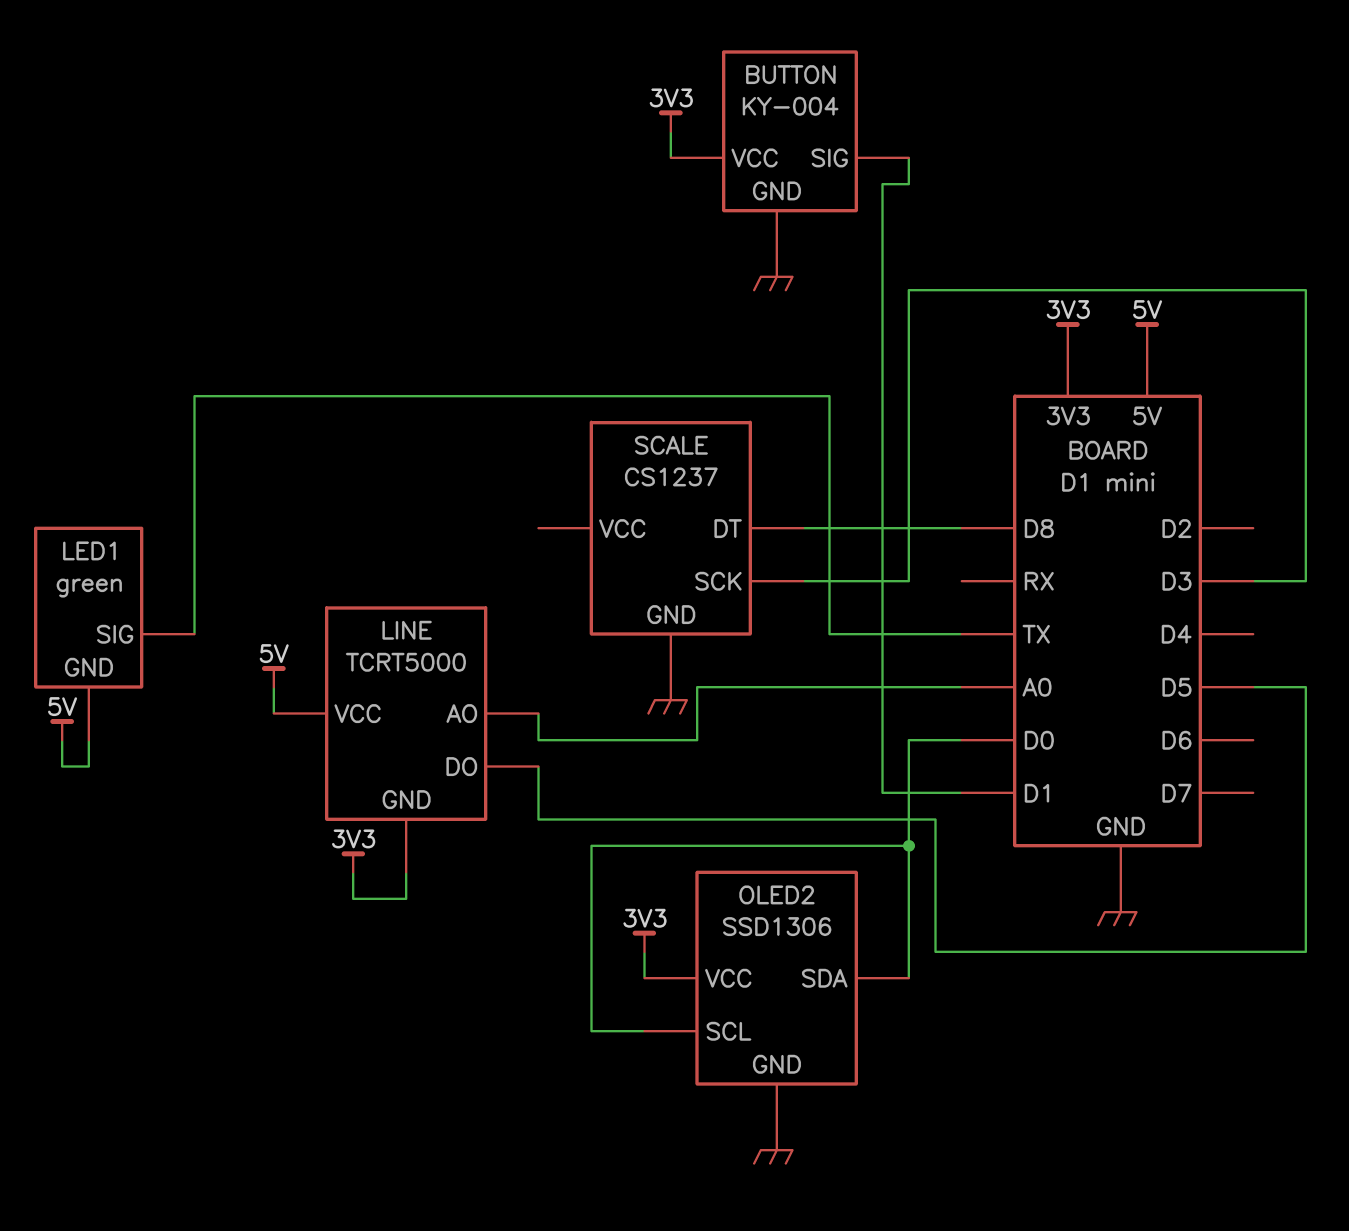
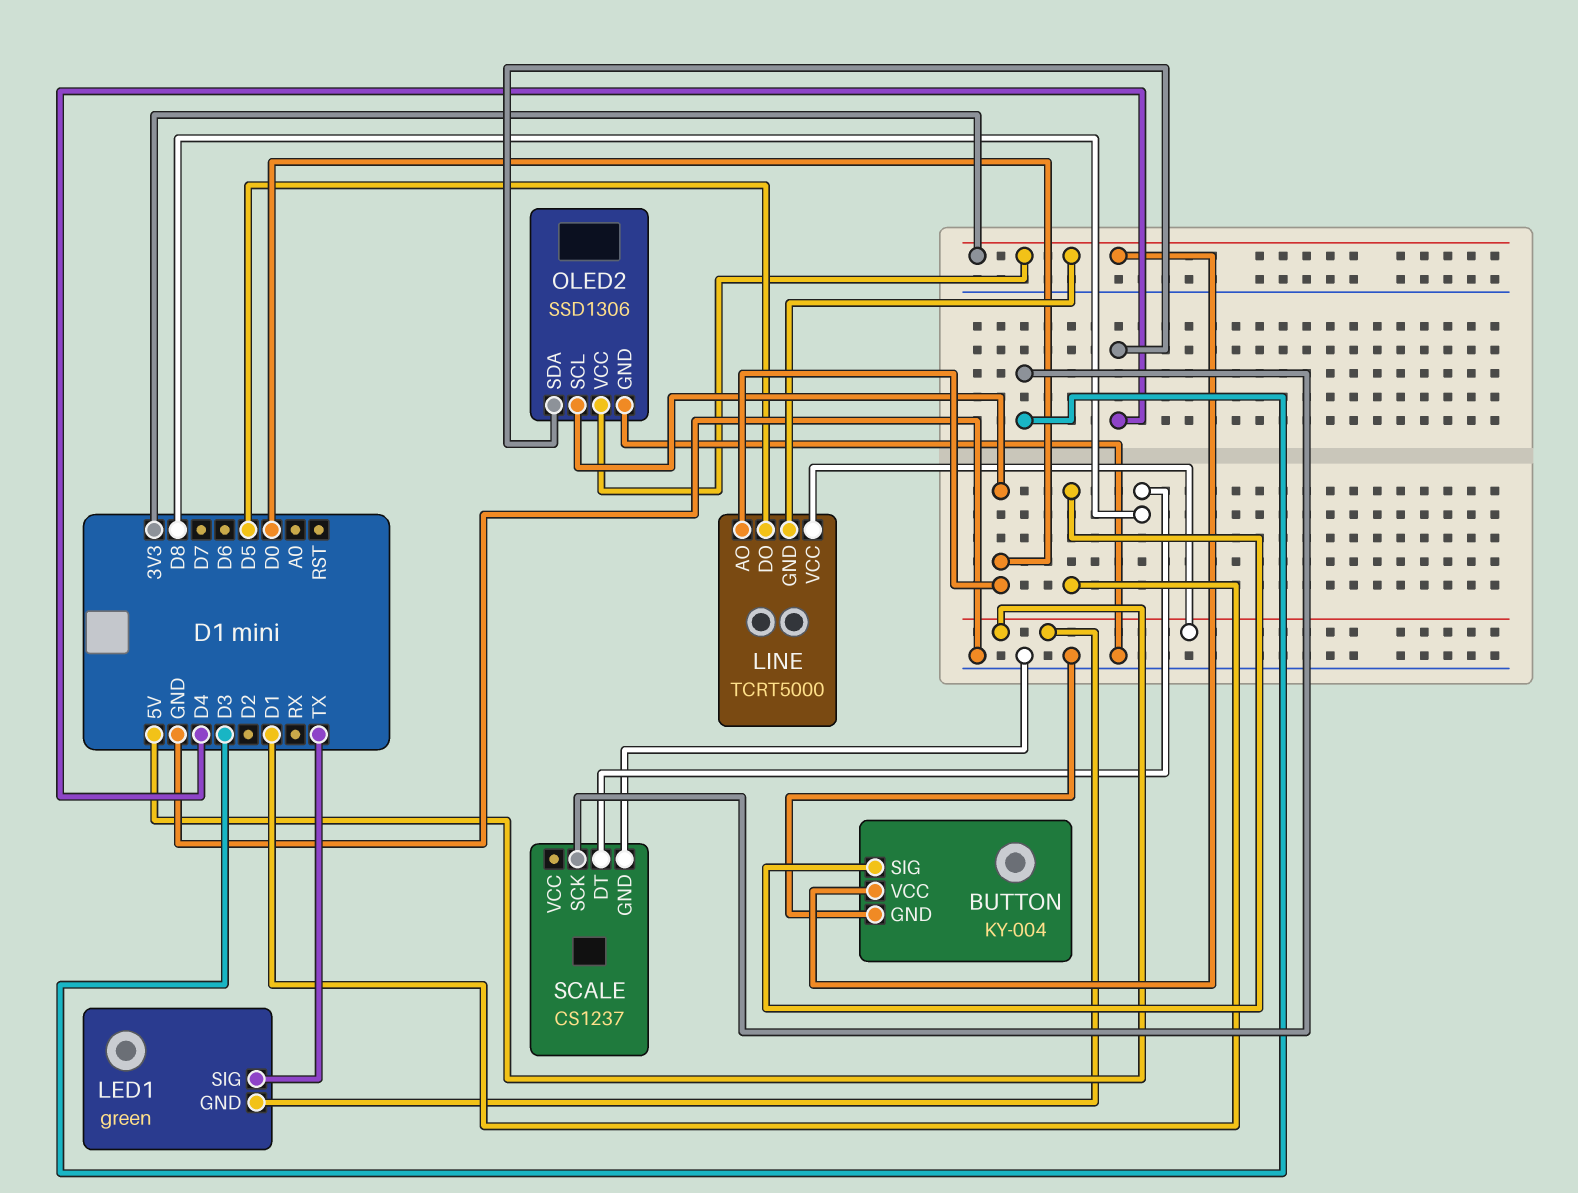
LINE pin AO: A0 -> D0
OLED2 pin SDA: D0 -> D4

